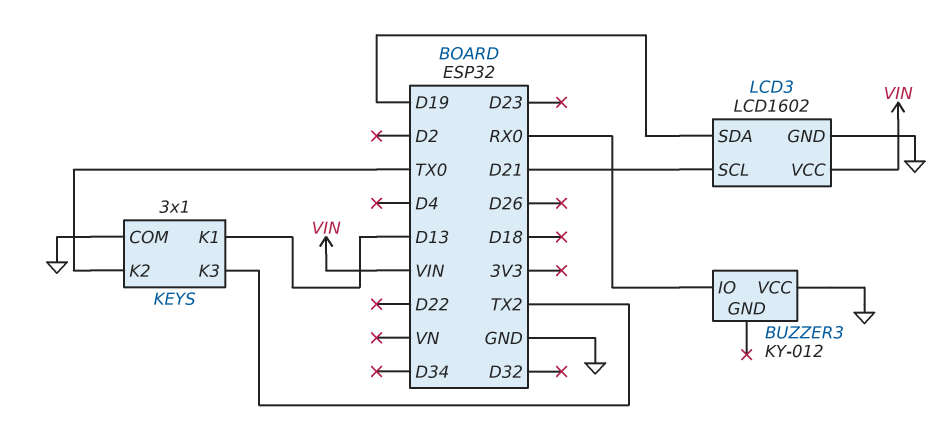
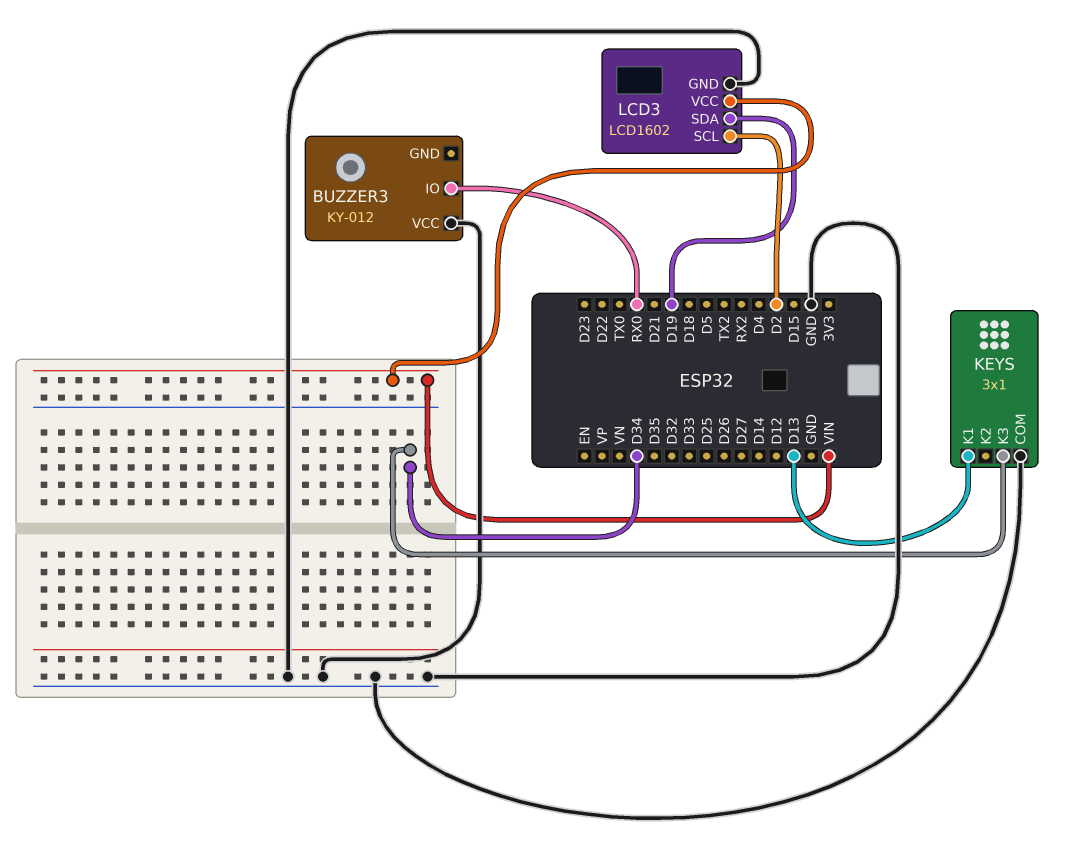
KEYS pin K2: TX0 -> none
KEYS pin K3: TX2 -> D34
LCD3 pin SCL: D21 -> D2

